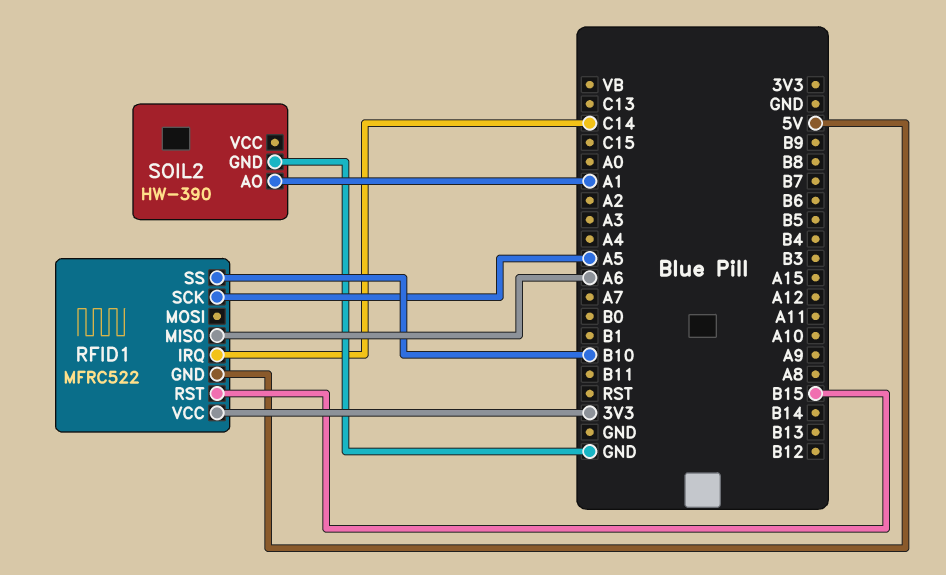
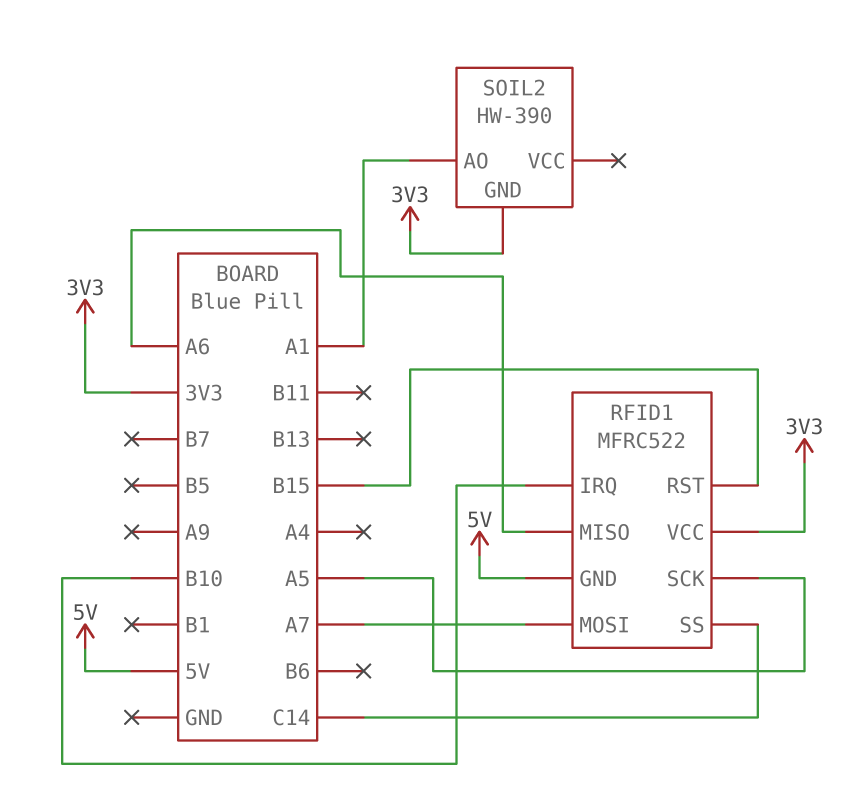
RFID1 pin IRQ: C14 -> B10
RFID1 pin MOSI: none -> A7
RFID1 pin SS: B10 -> C14
SOIL2 pin GND: GND -> 3V3

